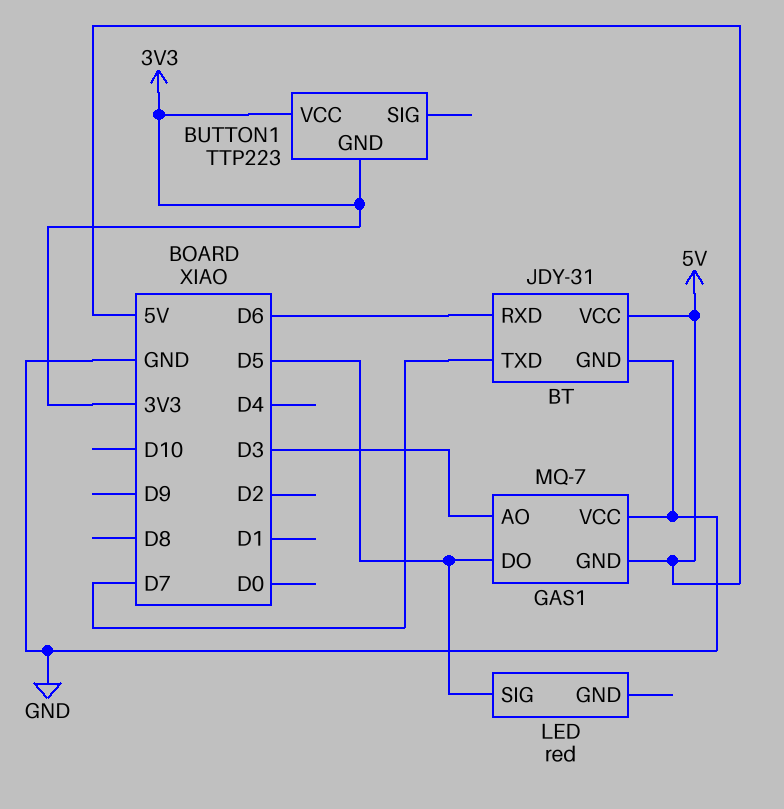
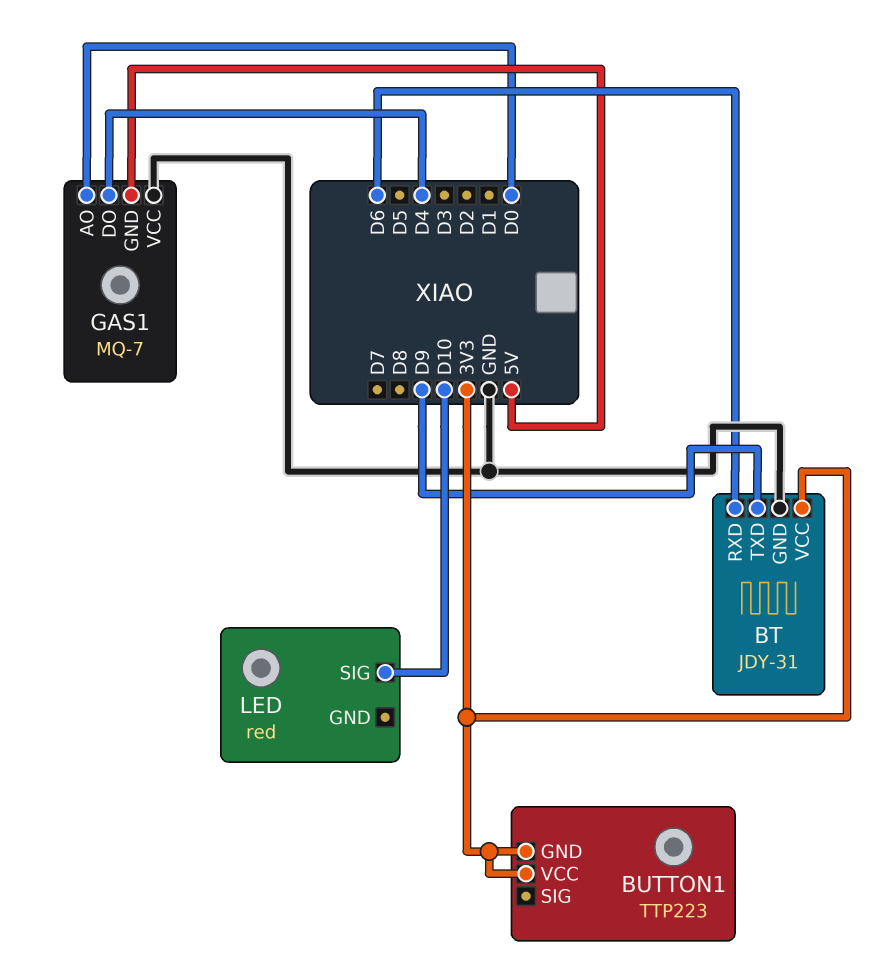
BT pin TXD: D7 -> D9
BT pin VCC: 5V -> 3V3
GAS1 pin AO: D3 -> D0
GAS1 pin DO: D5 -> D4
LED pin SIG: D5 -> D10

